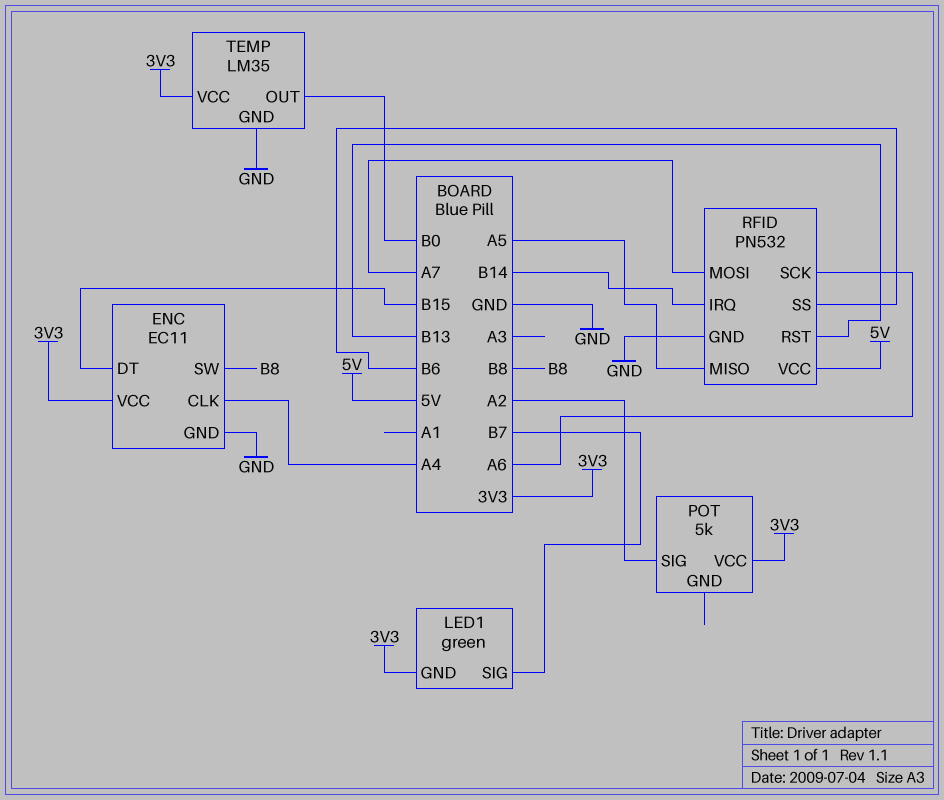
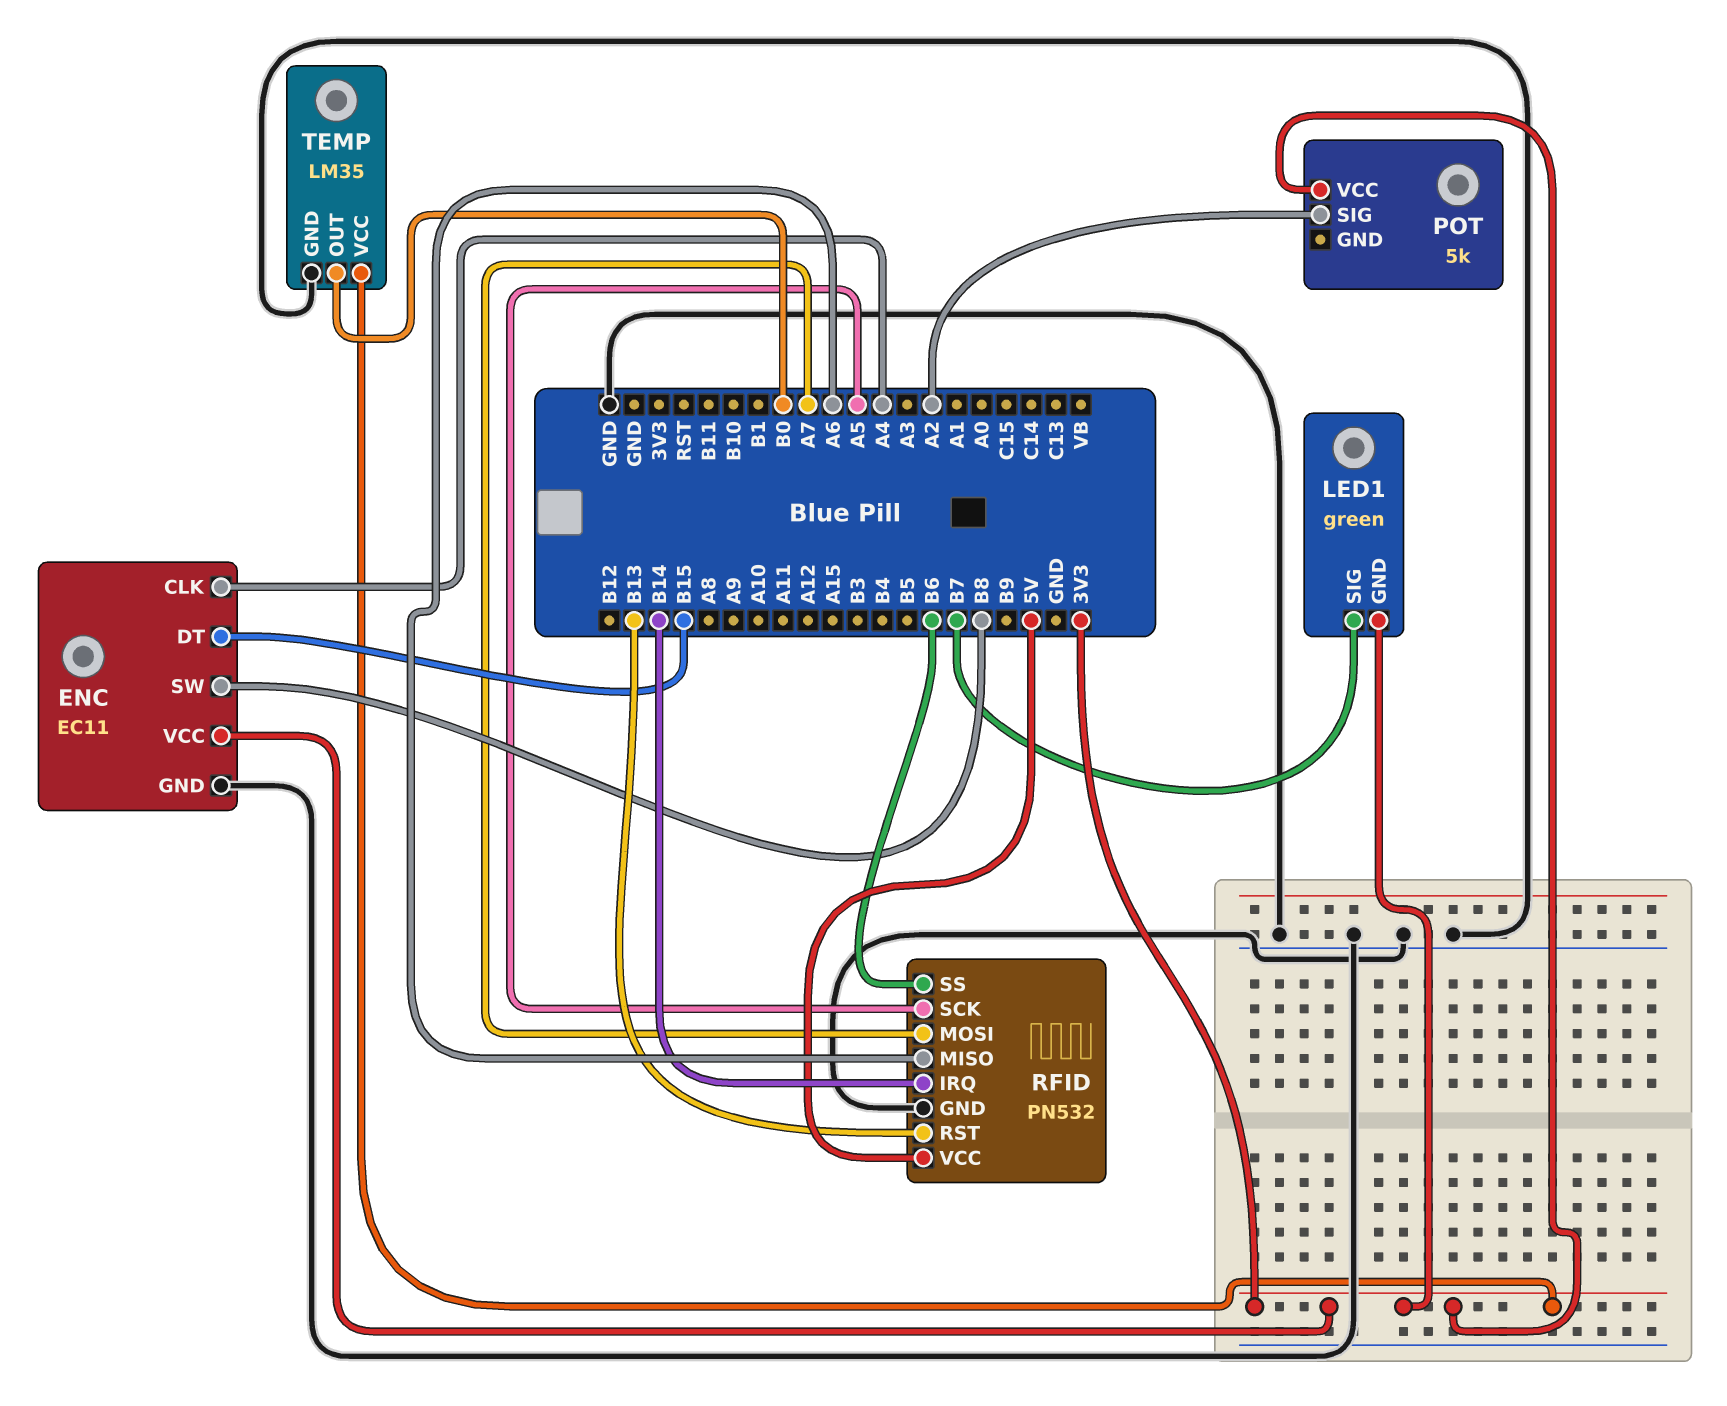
RFID pin MISO: A5 -> A6
RFID pin SCK: A6 -> A5

